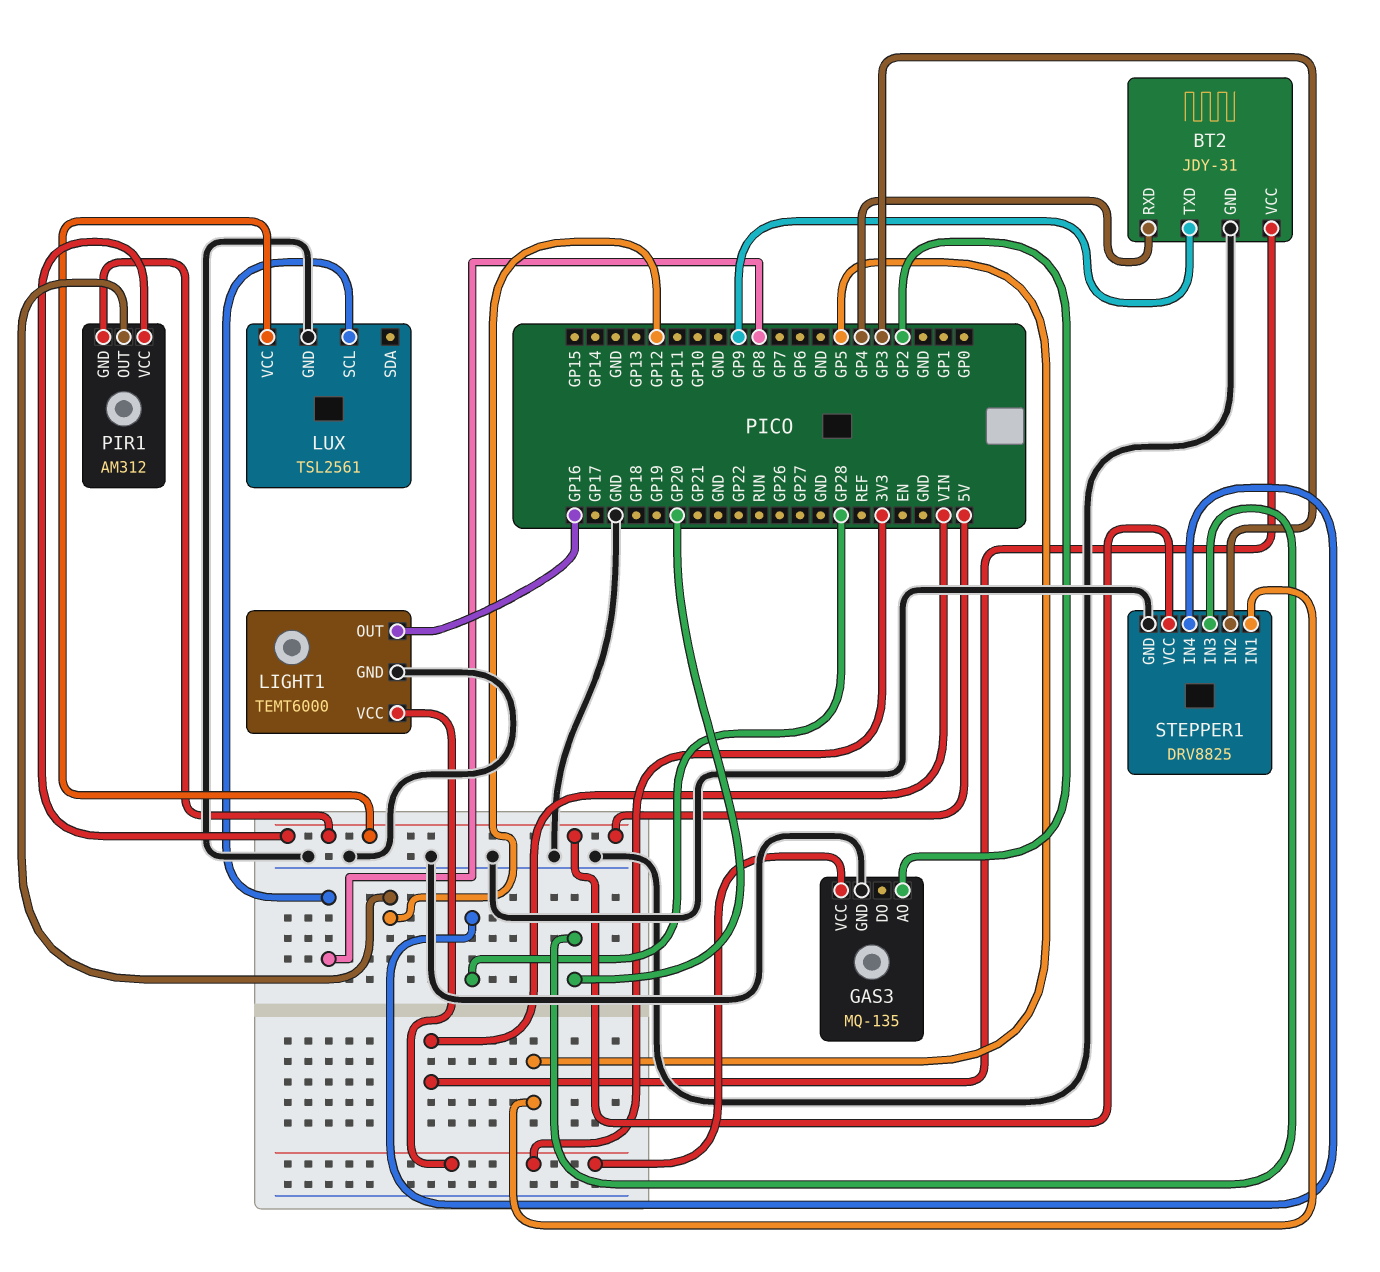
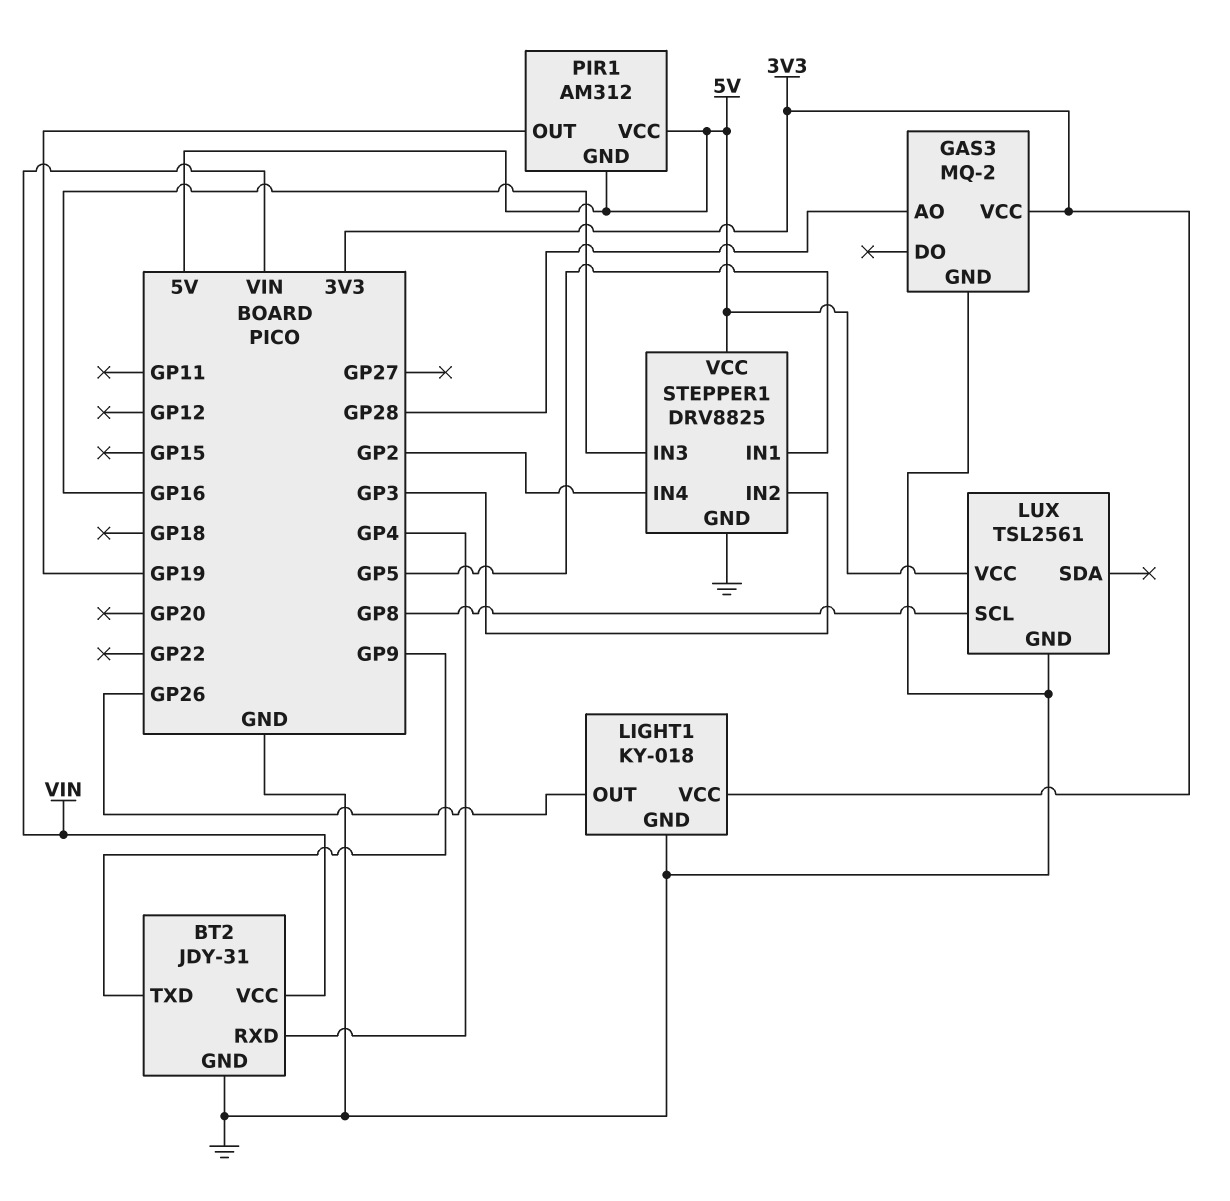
GAS3: MQ-135 -> MQ-2
GAS3 pin AO: GP2 -> GP28
LIGHT1: TEMT6000 -> KY-018
LIGHT1 pin OUT: GP16 -> GP26
PIR1 pin OUT: GP12 -> GP19
STEPPER1 pin IN3: GP20 -> GP16
STEPPER1 pin IN4: GP28 -> GP2

